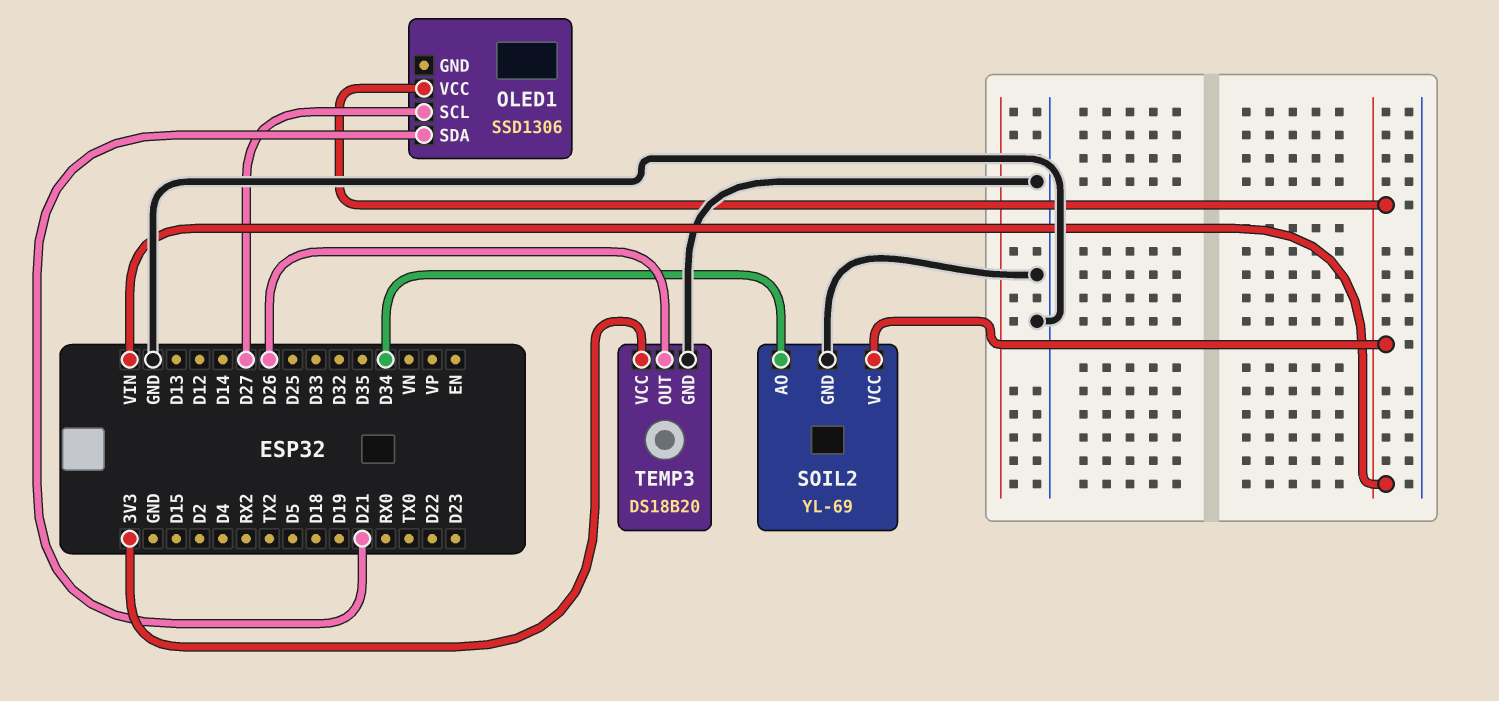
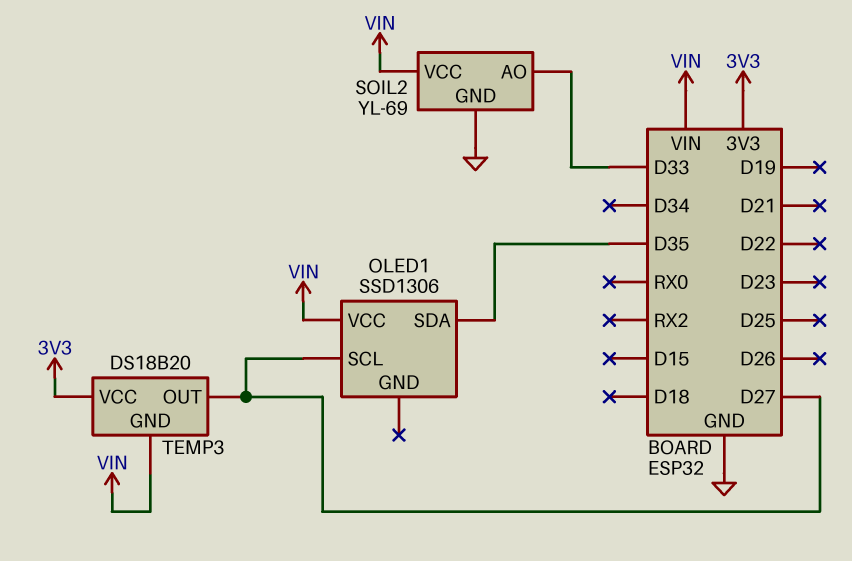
OLED1 pin SDA: D21 -> D35
SOIL2 pin AO: D34 -> D33
TEMP3 pin GND: GND -> VIN
TEMP3 pin OUT: D26 -> D27

